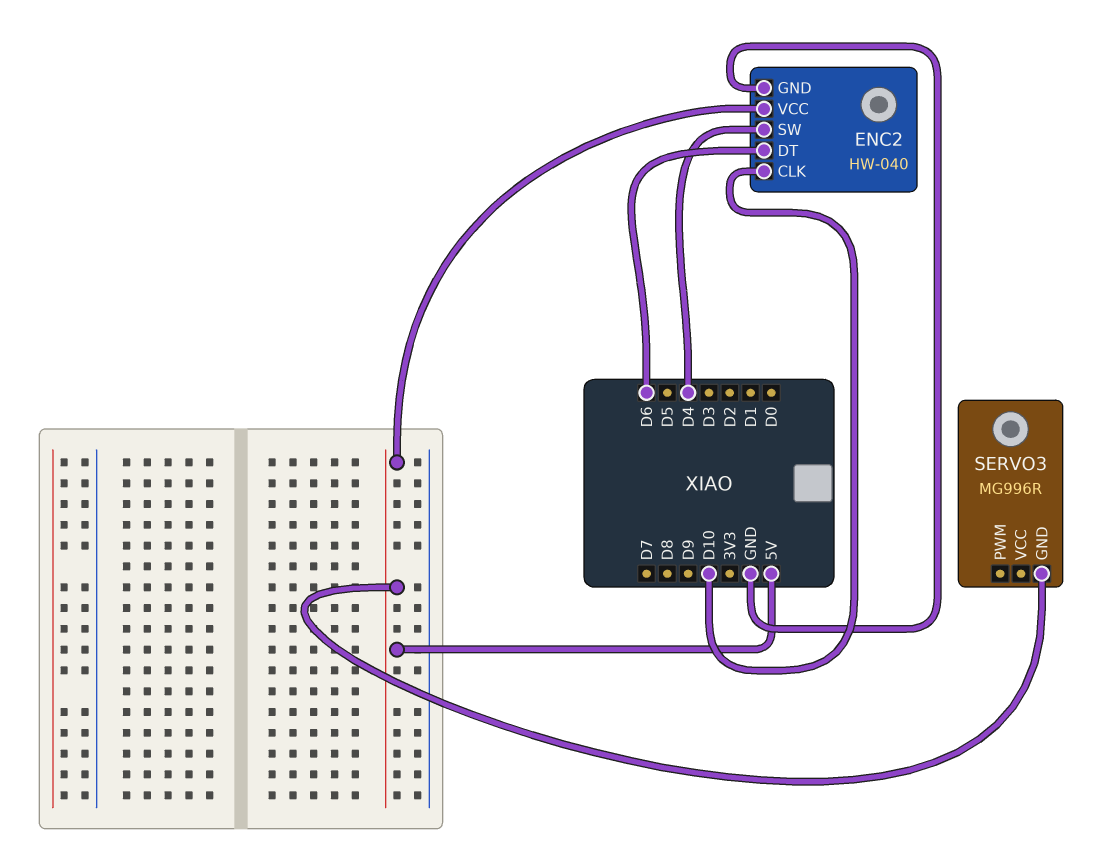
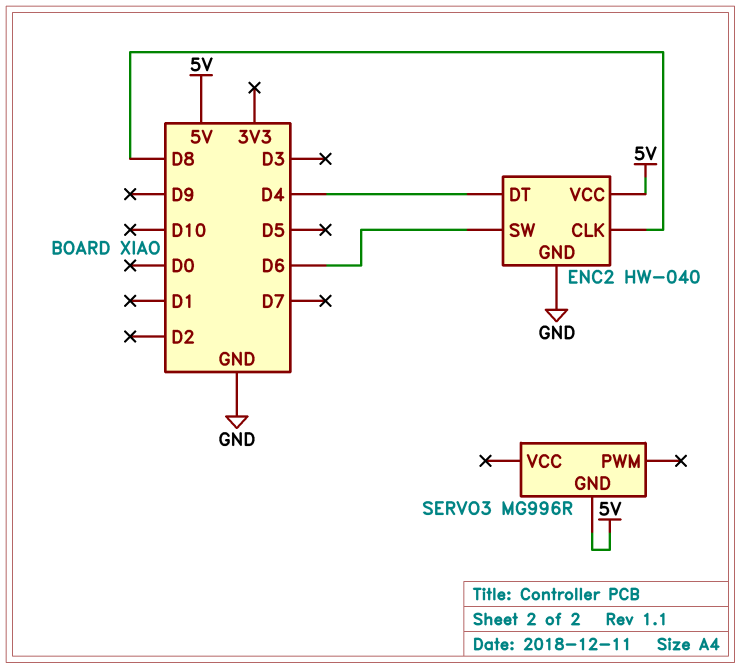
ENC2 pin CLK: D10 -> D8
ENC2 pin DT: D6 -> D4
ENC2 pin SW: D4 -> D6

